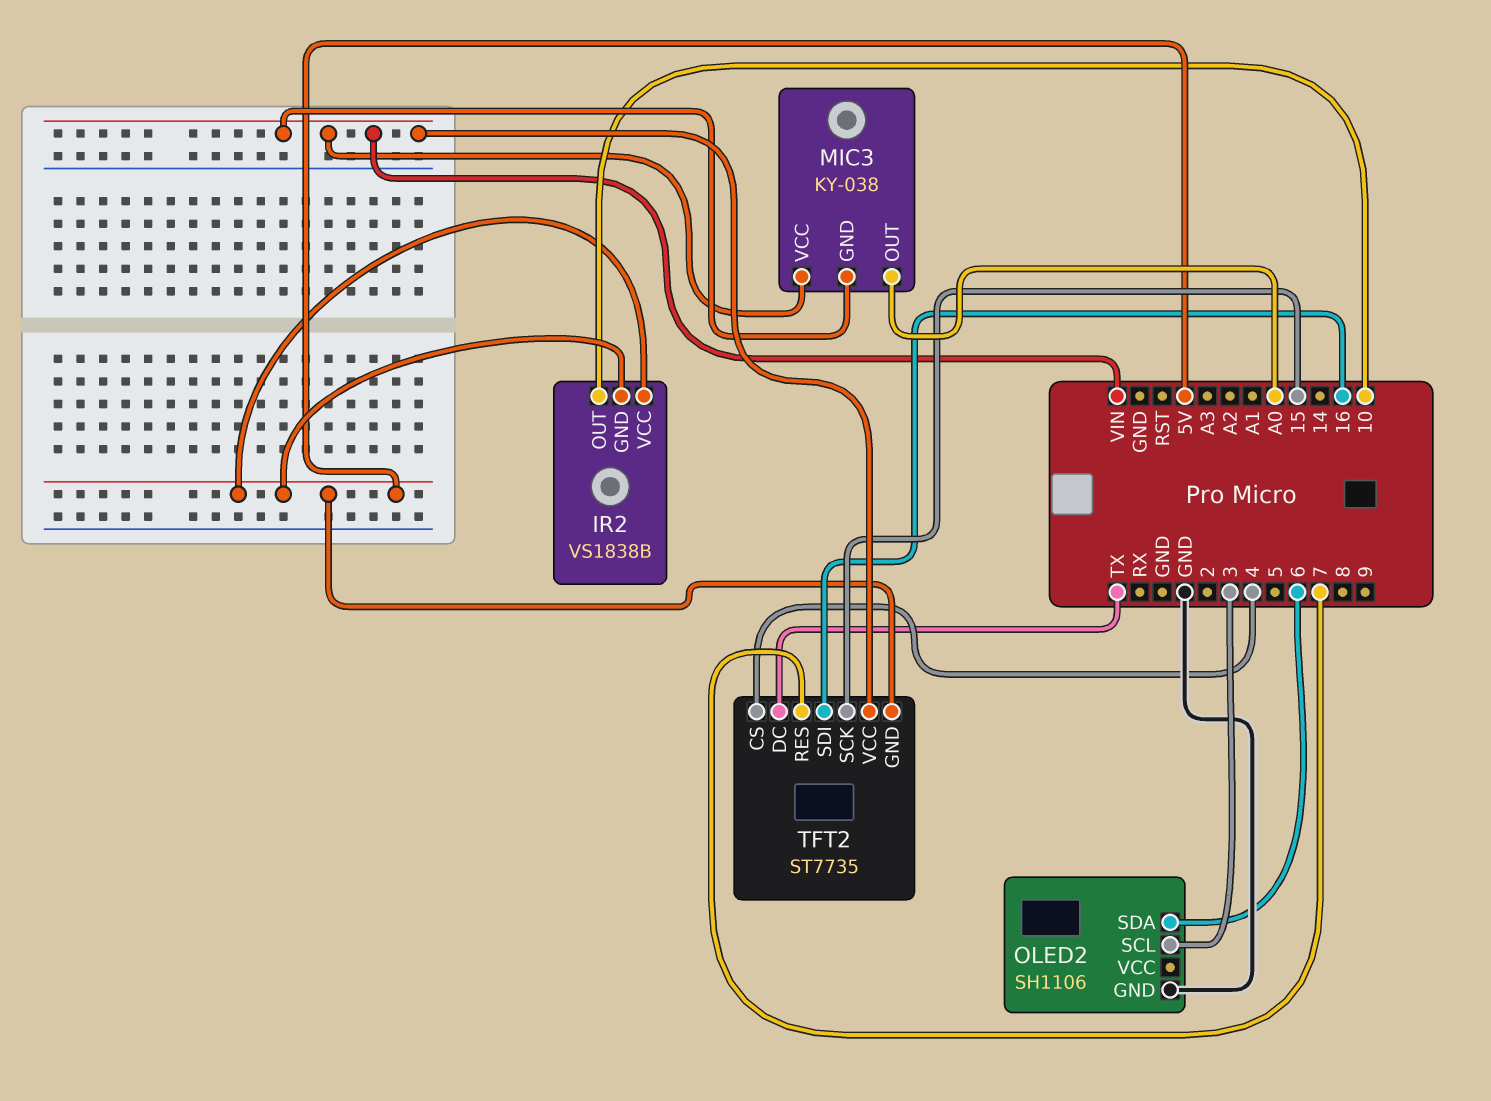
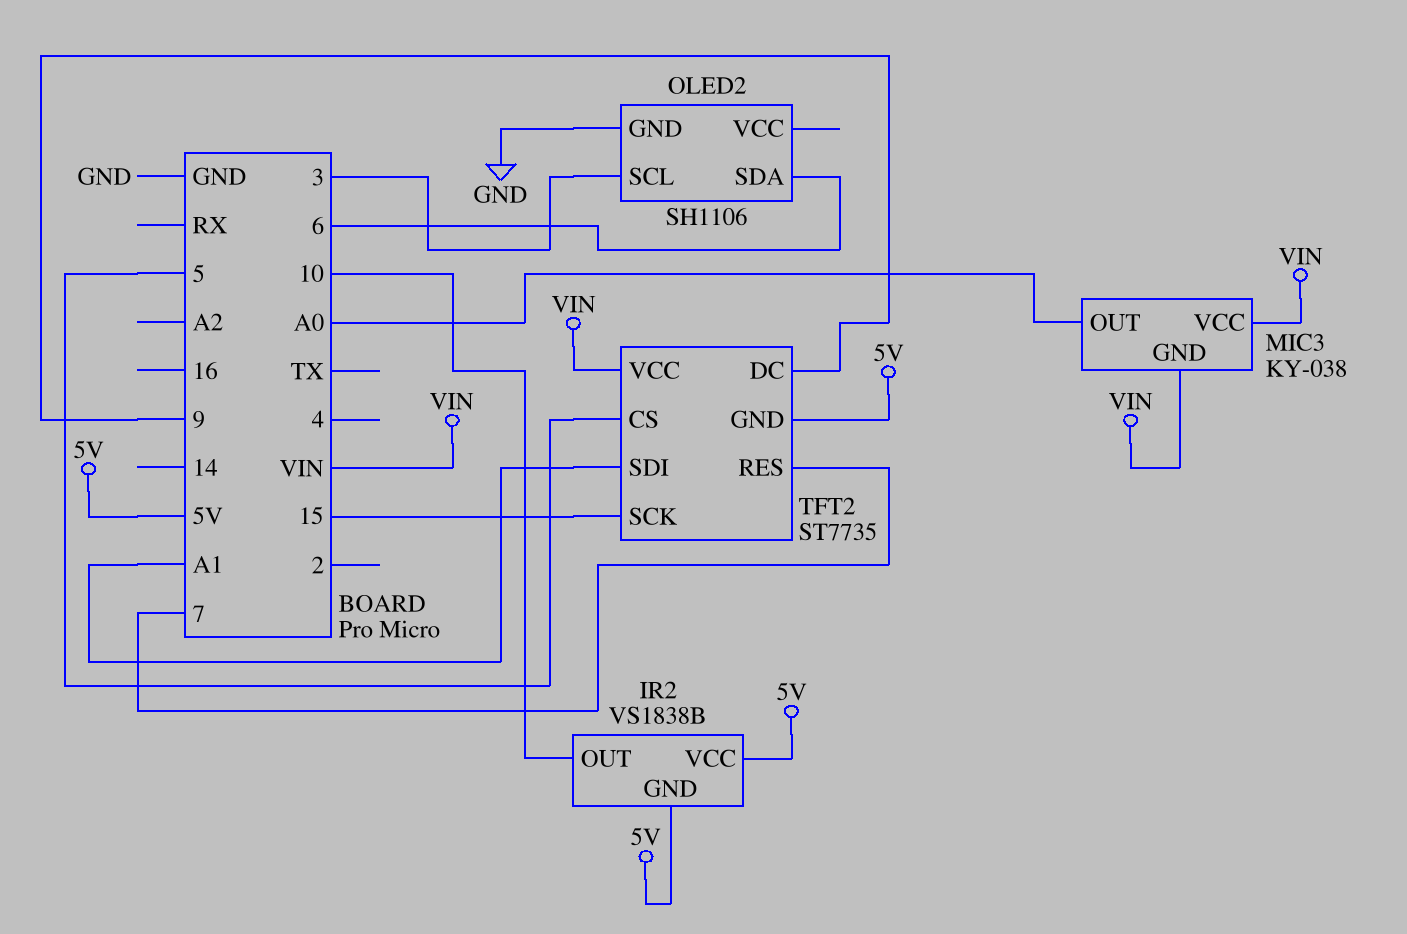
TFT2 pin CS: 4 -> 5
TFT2 pin DC: TX -> 9
TFT2 pin SDI: 16 -> A1

